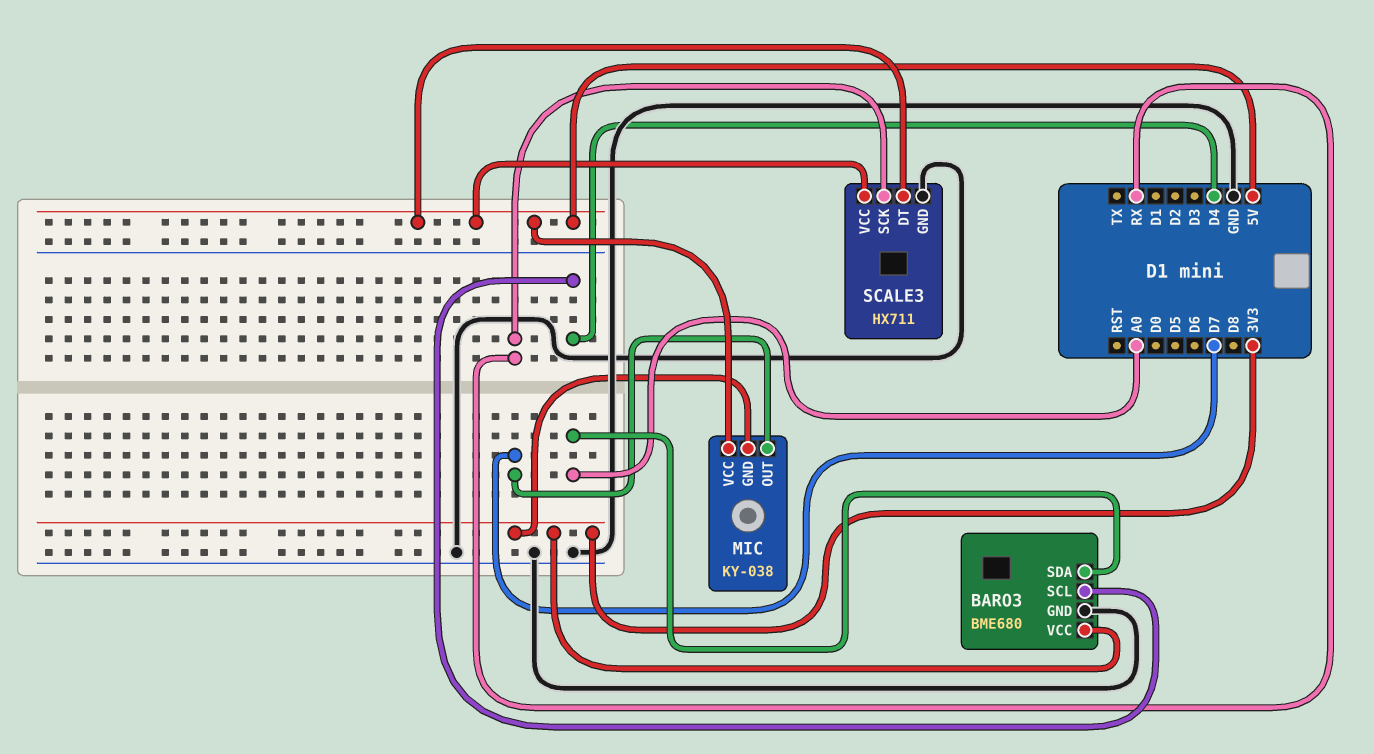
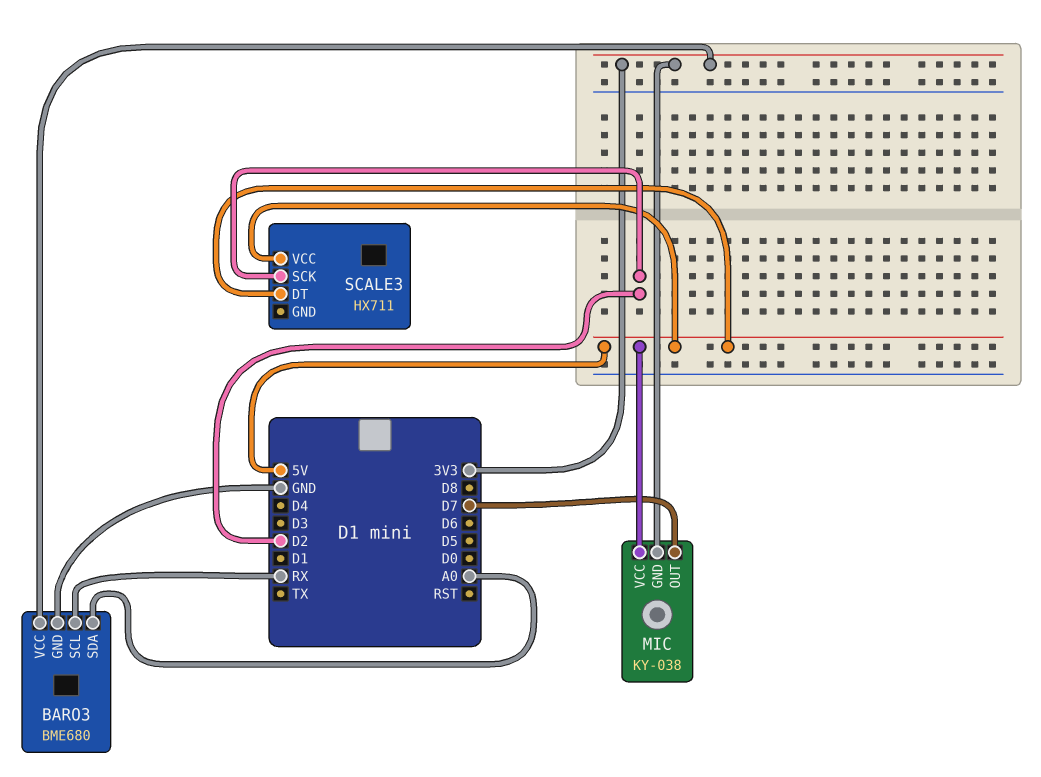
BARO3 pin SCL: D4 -> RX
SCALE3 pin GND: GND -> none
SCALE3 pin SCK: RX -> D2

